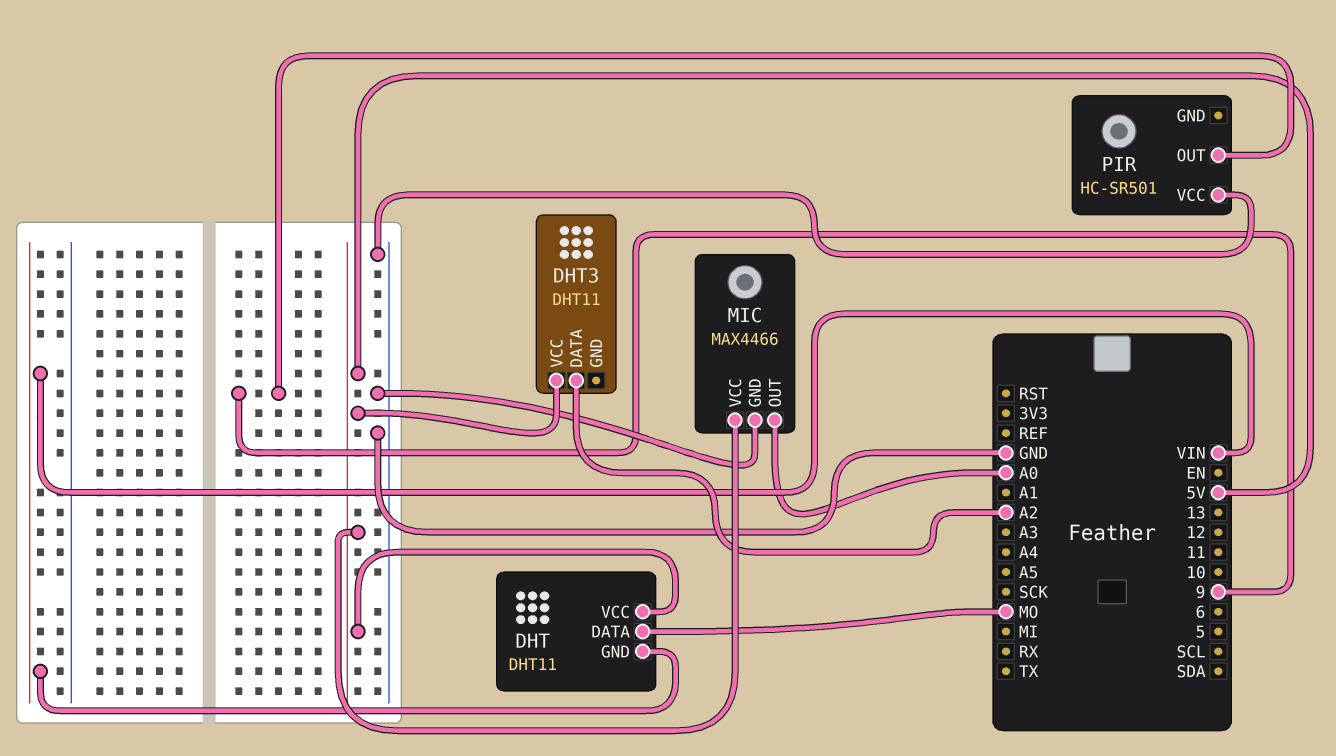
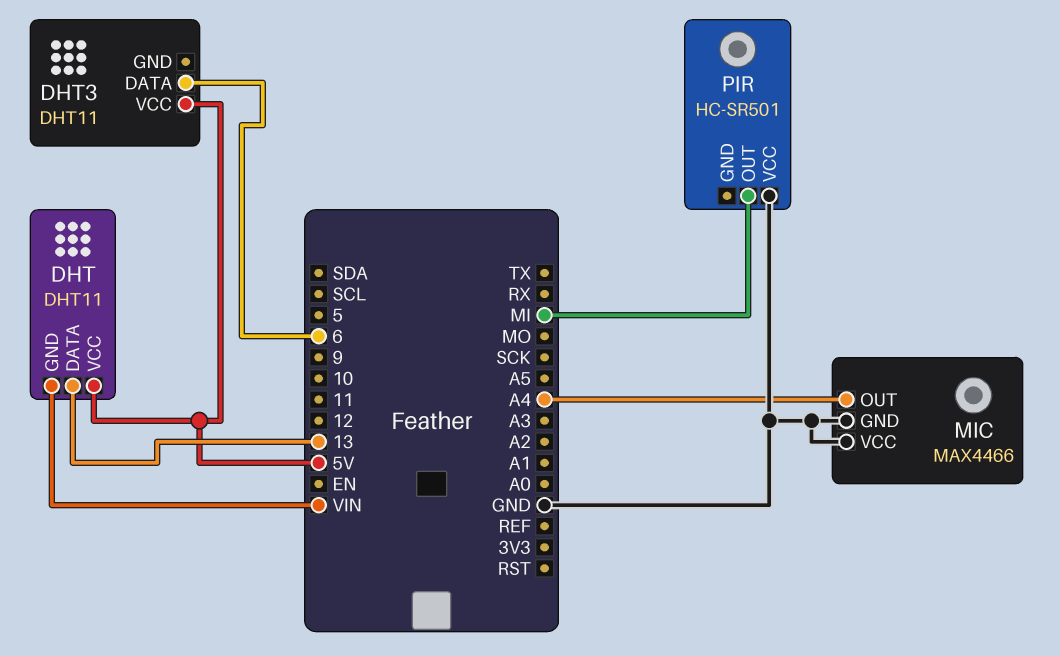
DHT pin DATA: MO -> 13
DHT3 pin DATA: A2 -> 6
MIC pin OUT: A0 -> A4
MIC pin VCC: 5V -> GND
PIR pin OUT: 9 -> MI

